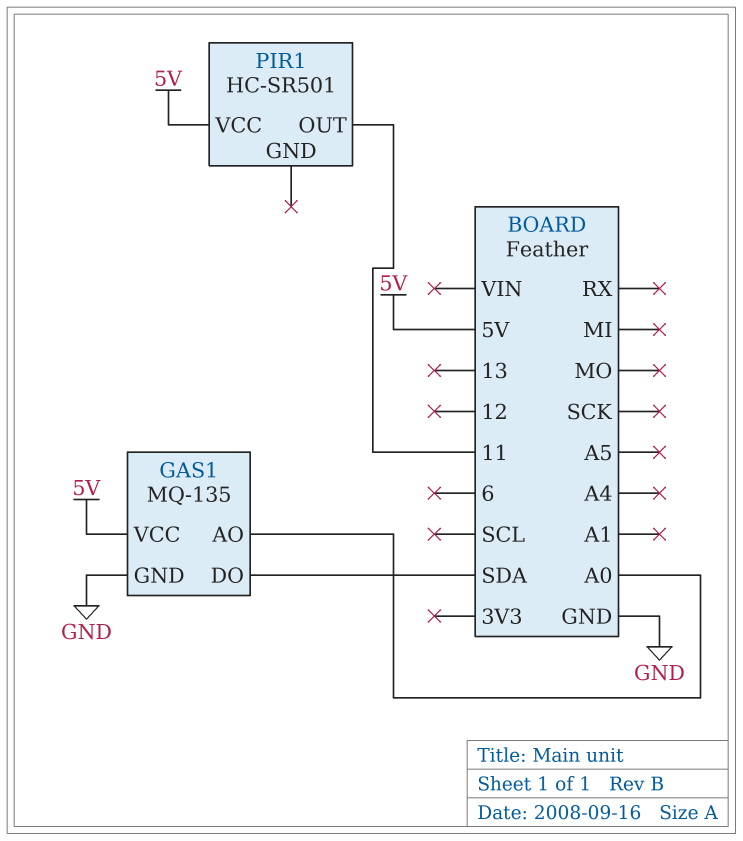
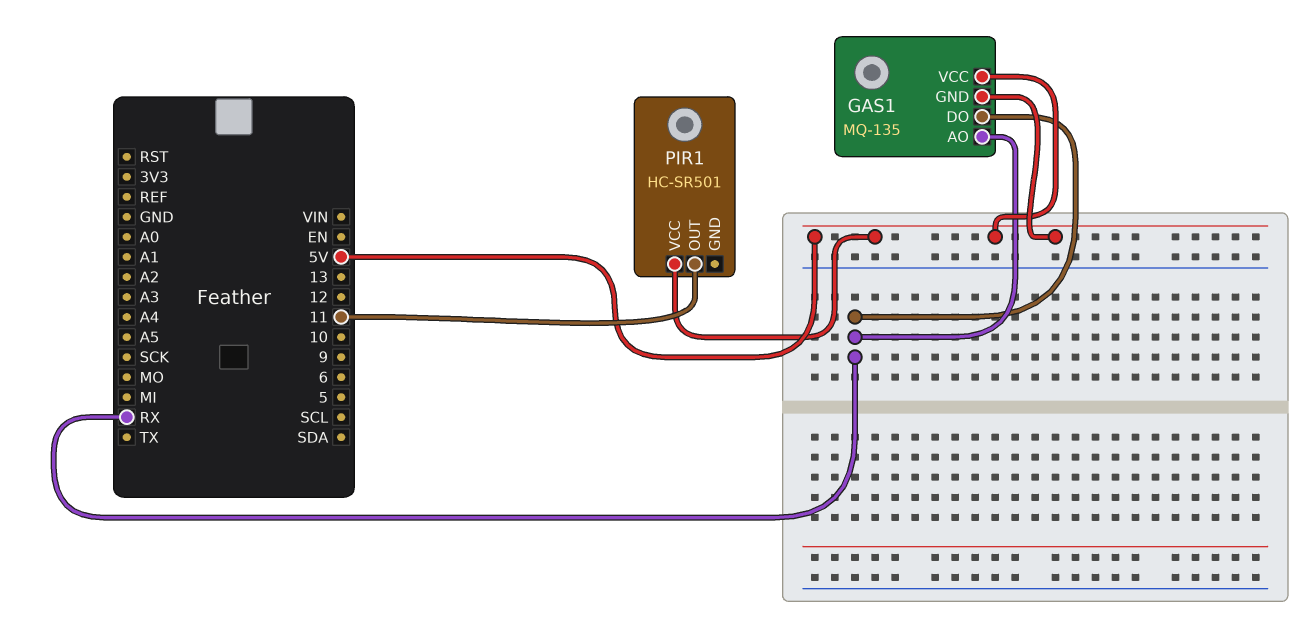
GAS1 pin AO: A0 -> RX
GAS1 pin DO: SDA -> RX
GAS1 pin GND: GND -> 5V

